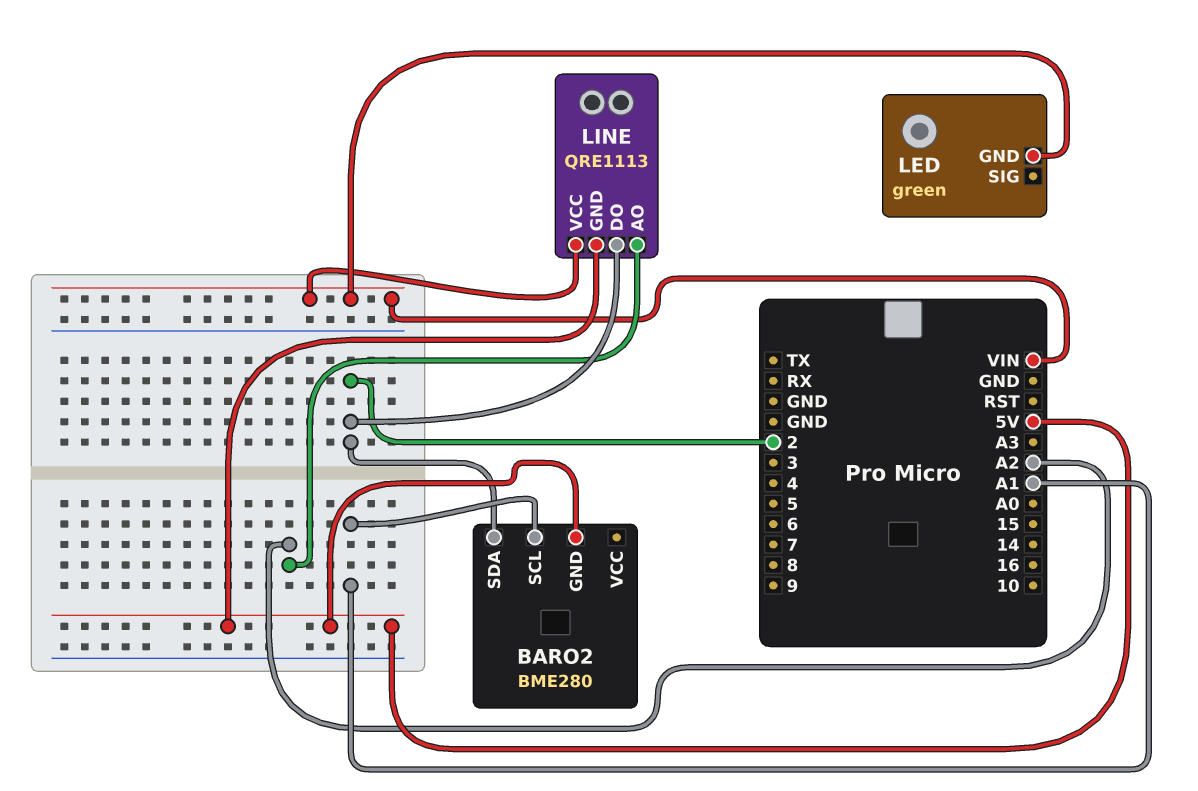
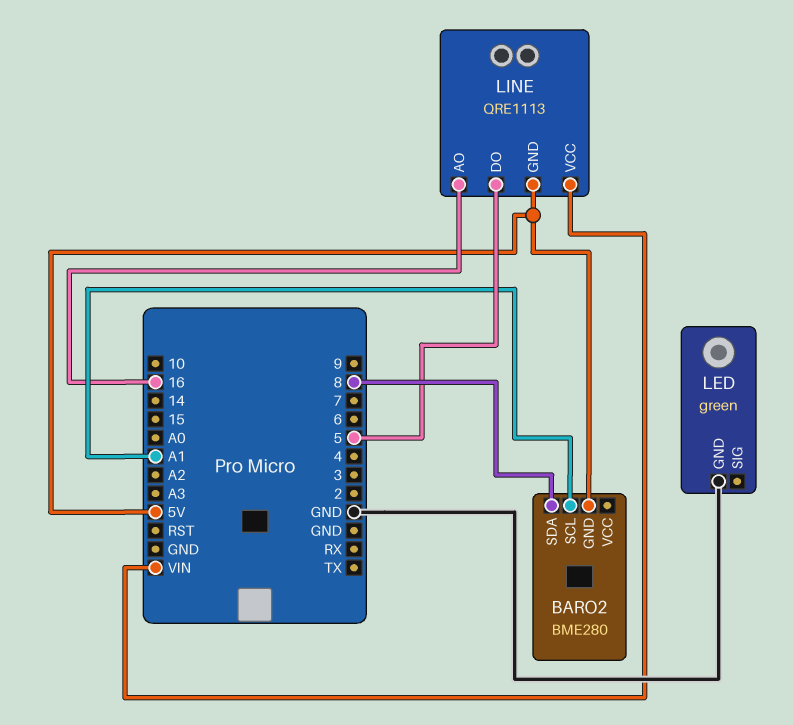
BARO2 pin SDA: 2 -> 8
LED pin GND: VIN -> GND
LINE pin AO: A2 -> 16
LINE pin DO: 2 -> 5

